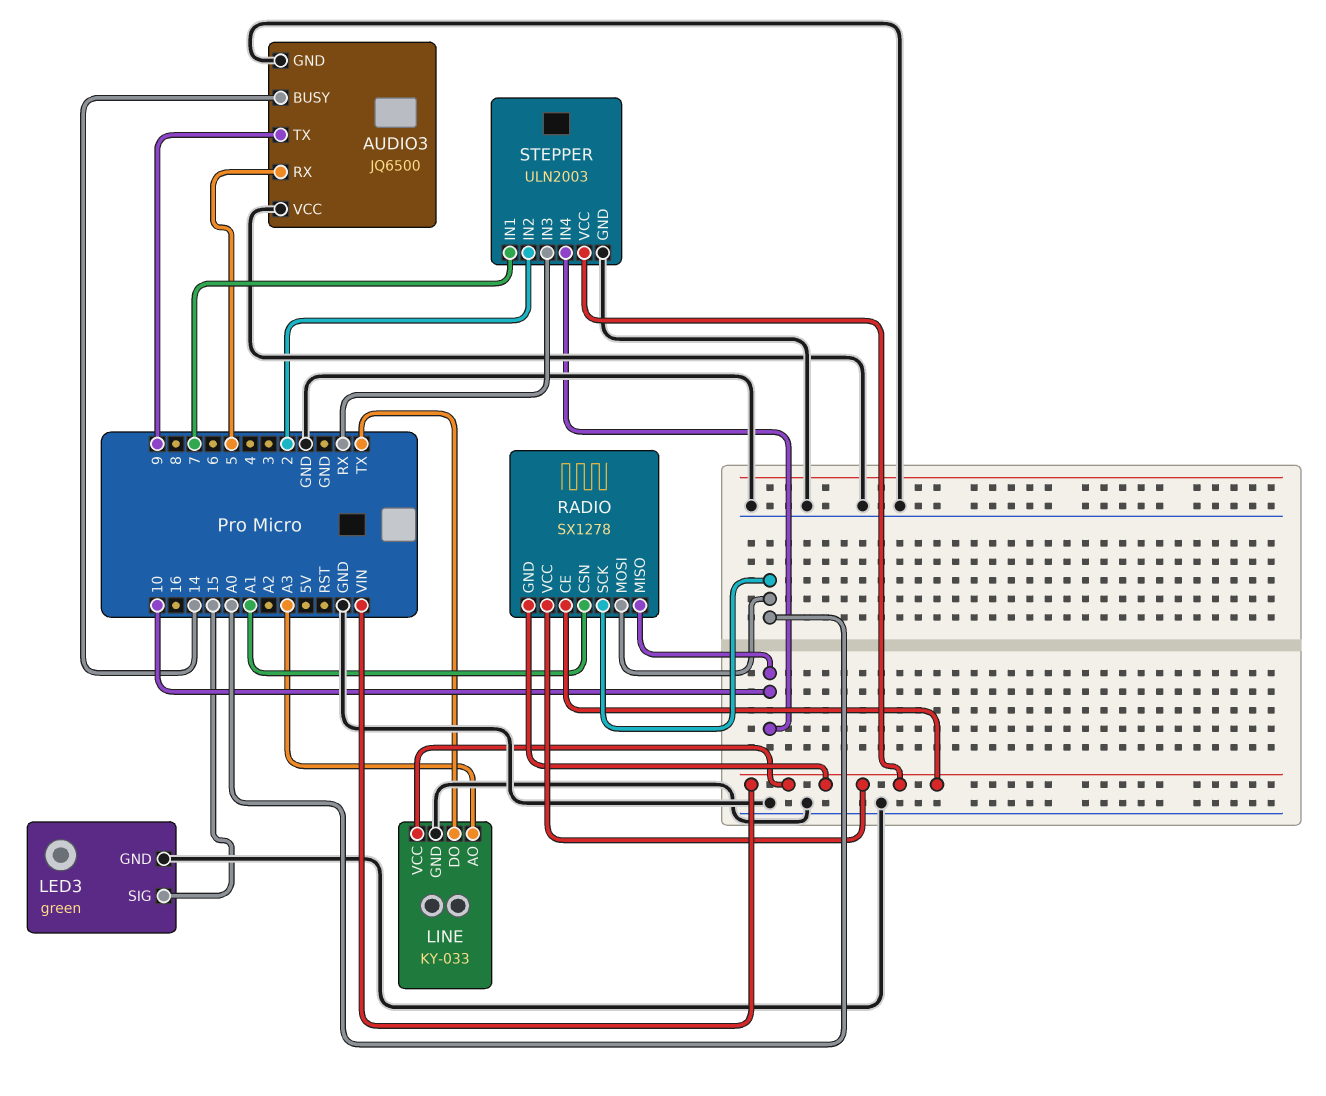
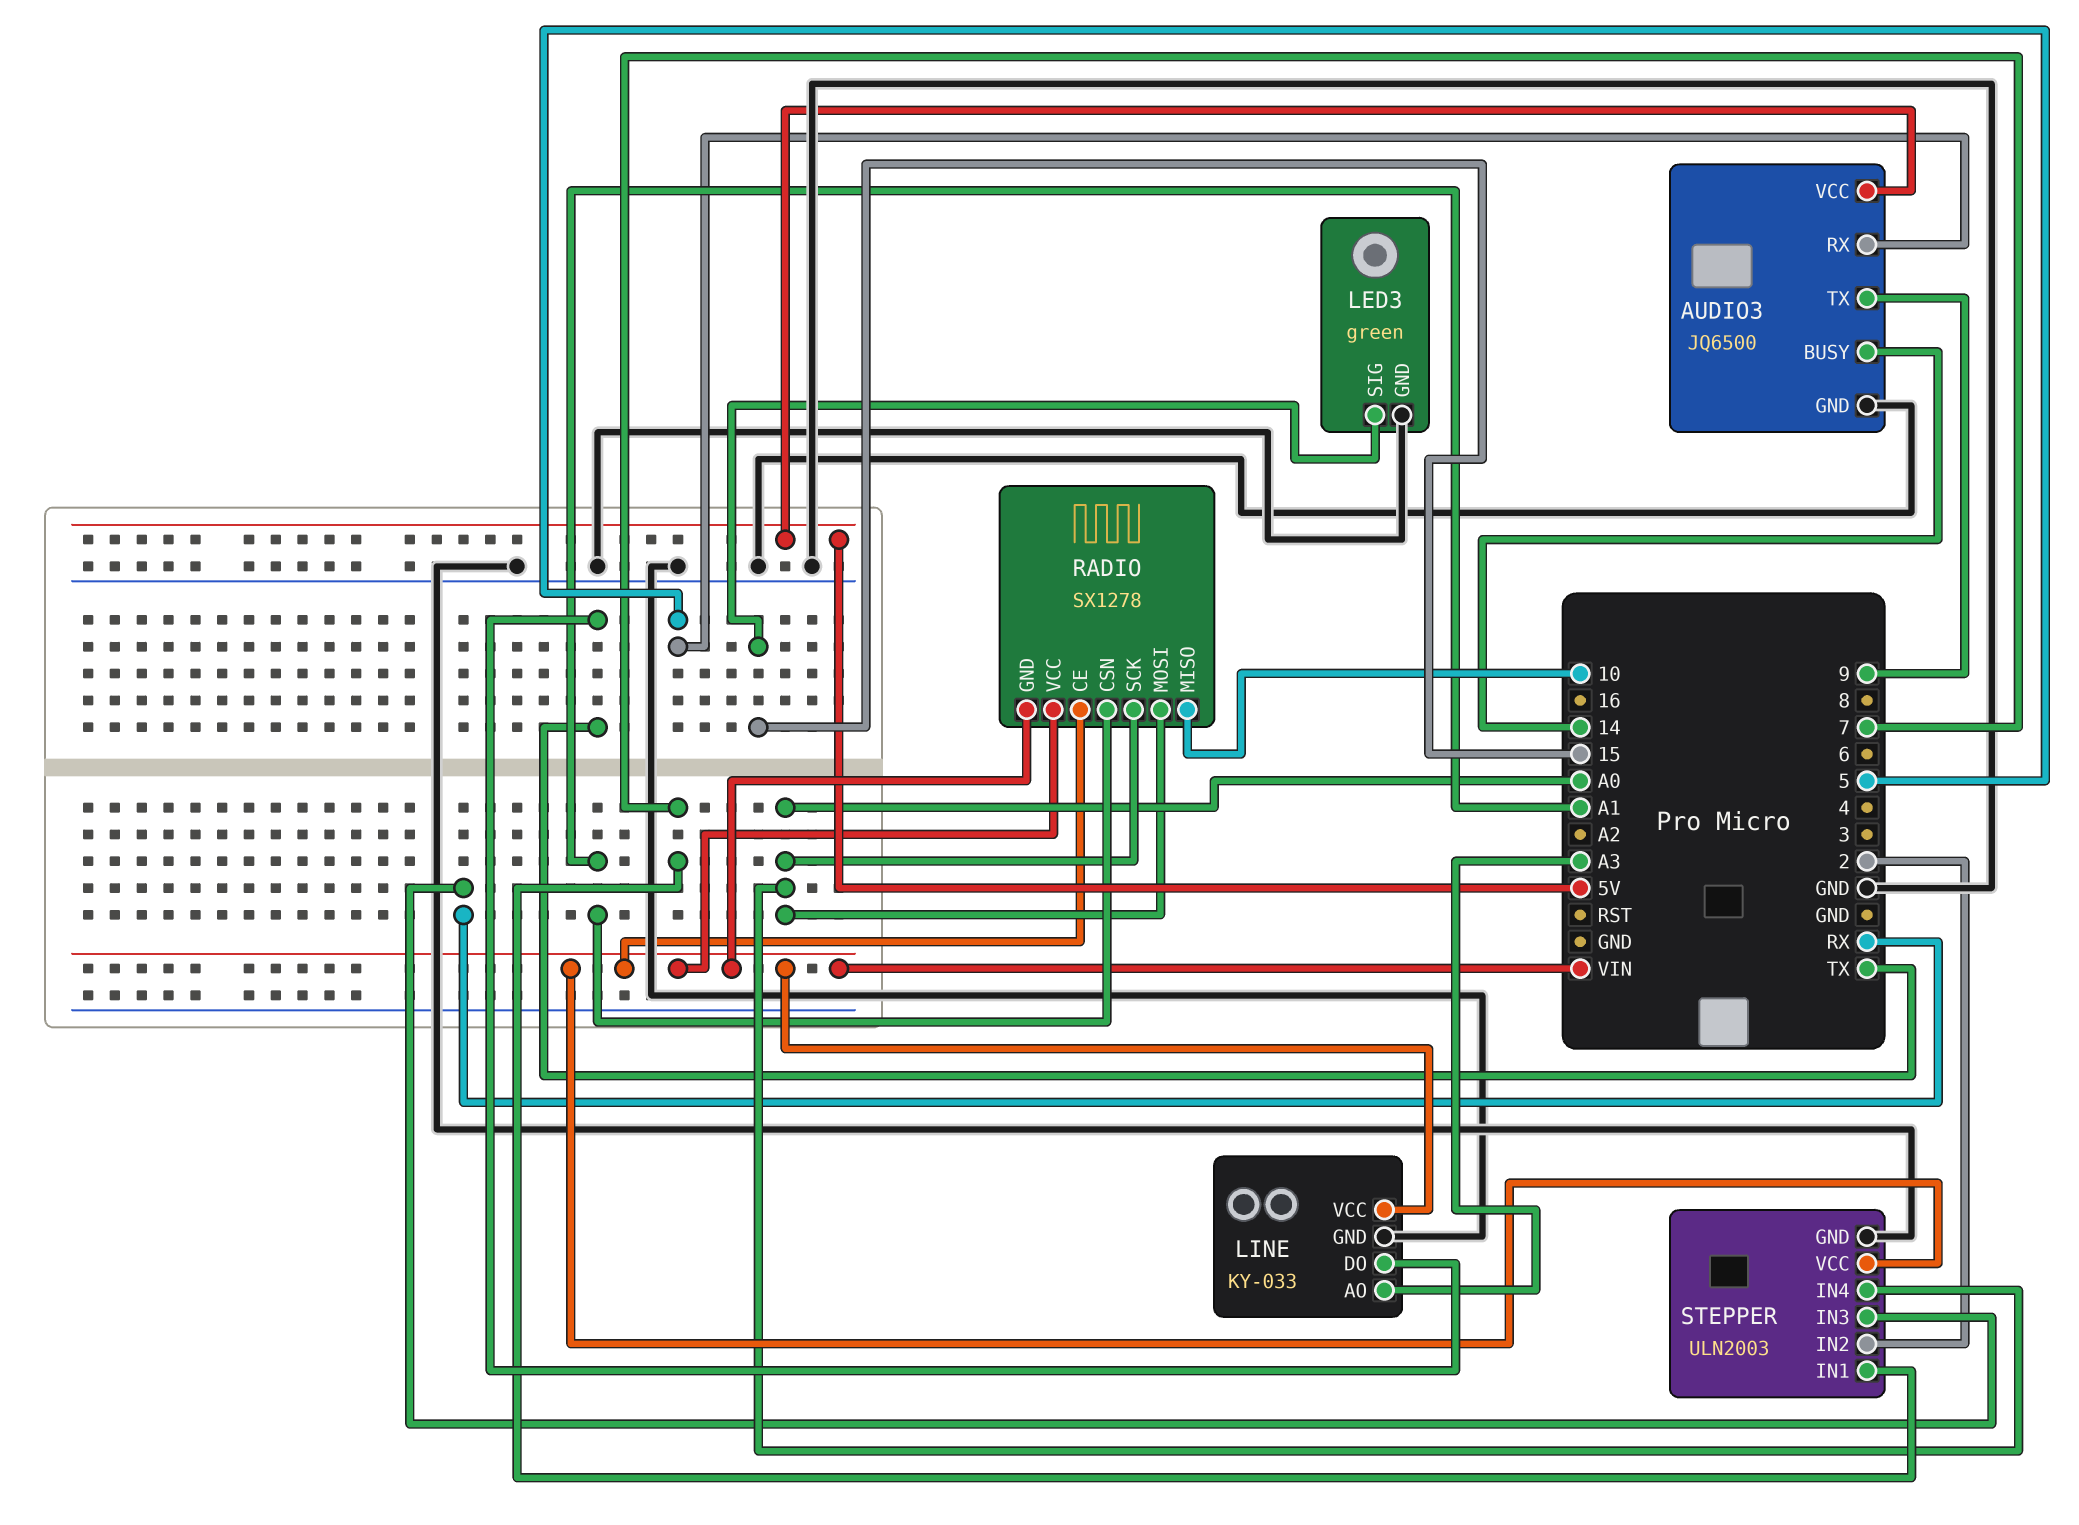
AUDIO3 pin VCC: GND -> 5V
STEPPER pin IN4: 10 -> A0

